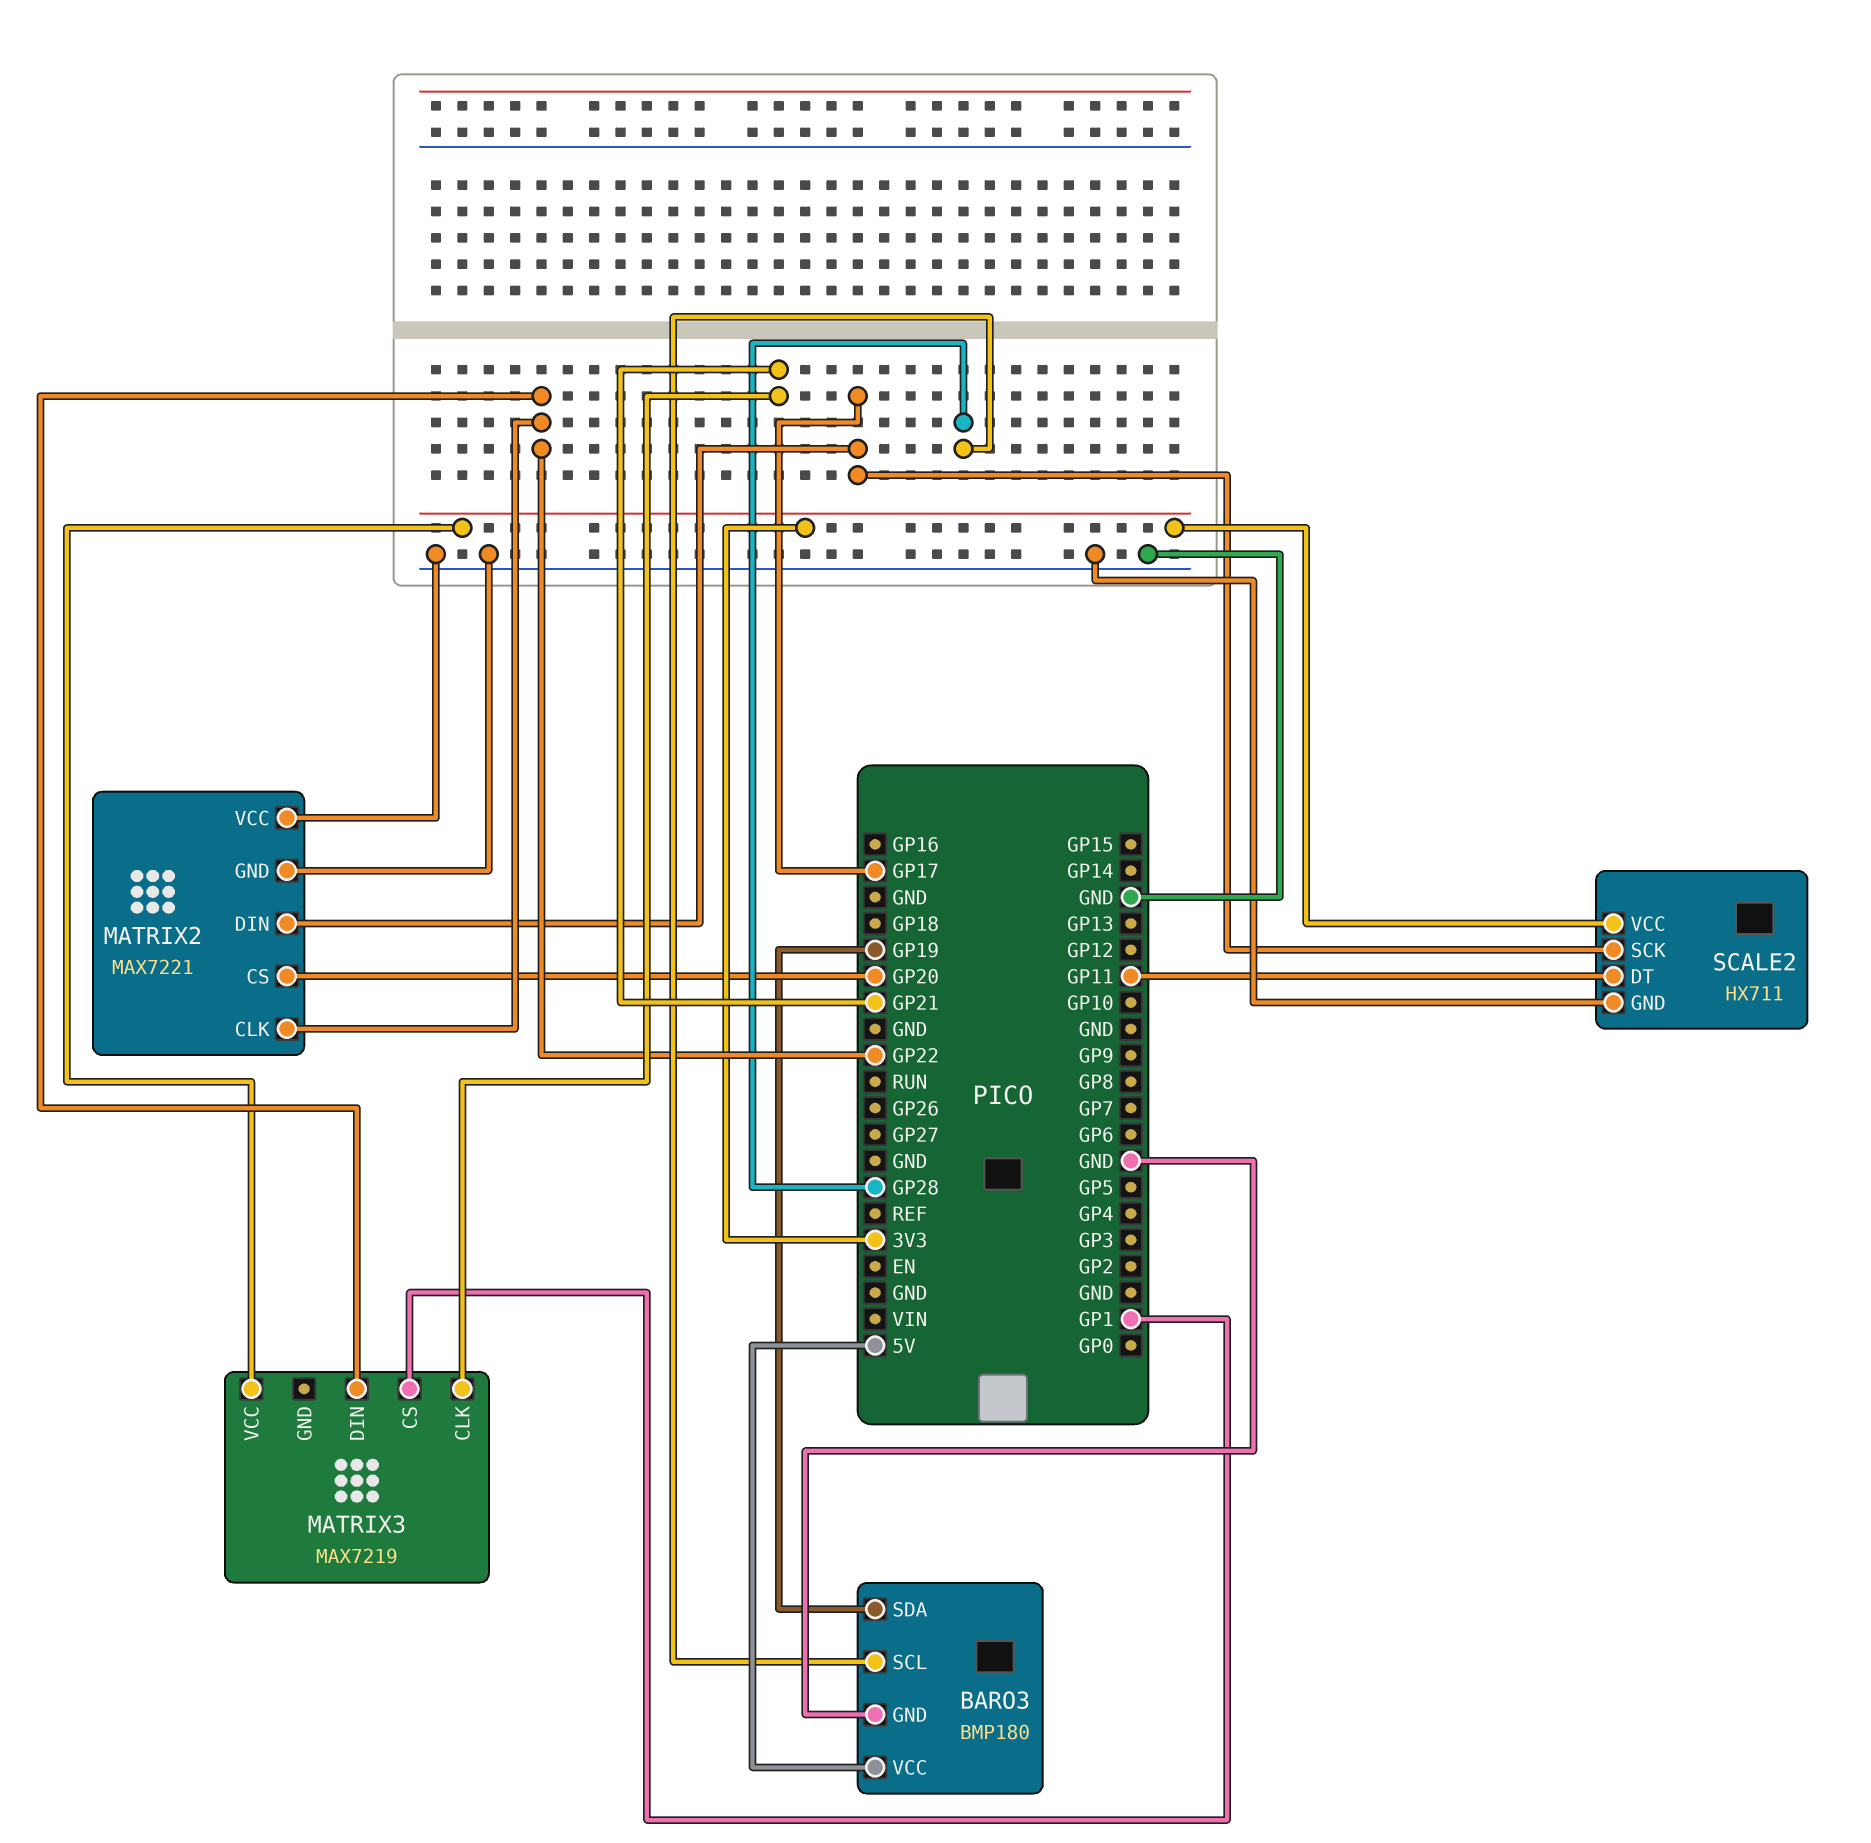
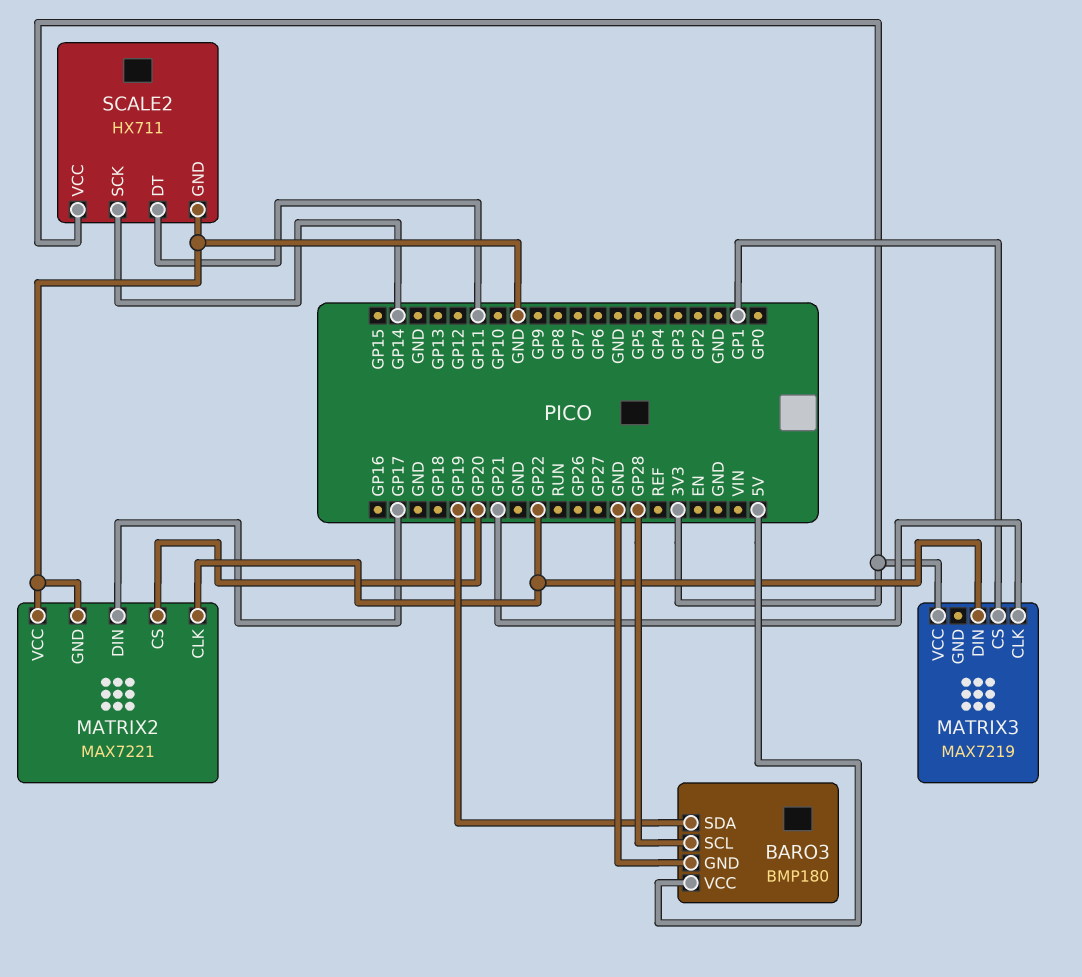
SCALE2 pin SCK: GP17 -> GP14

